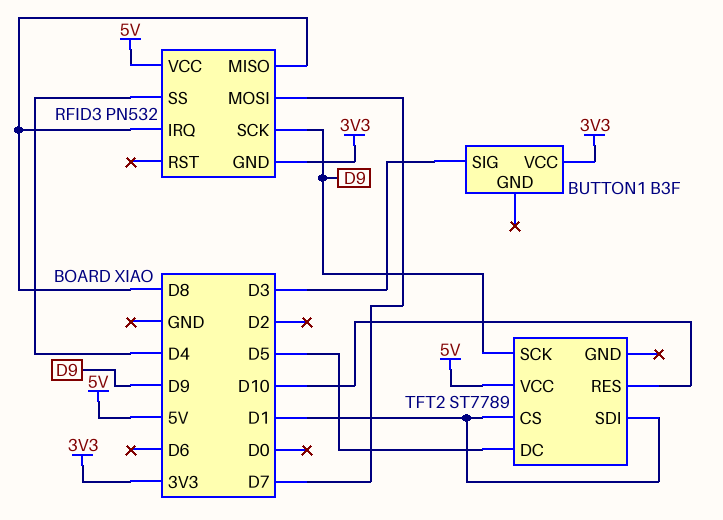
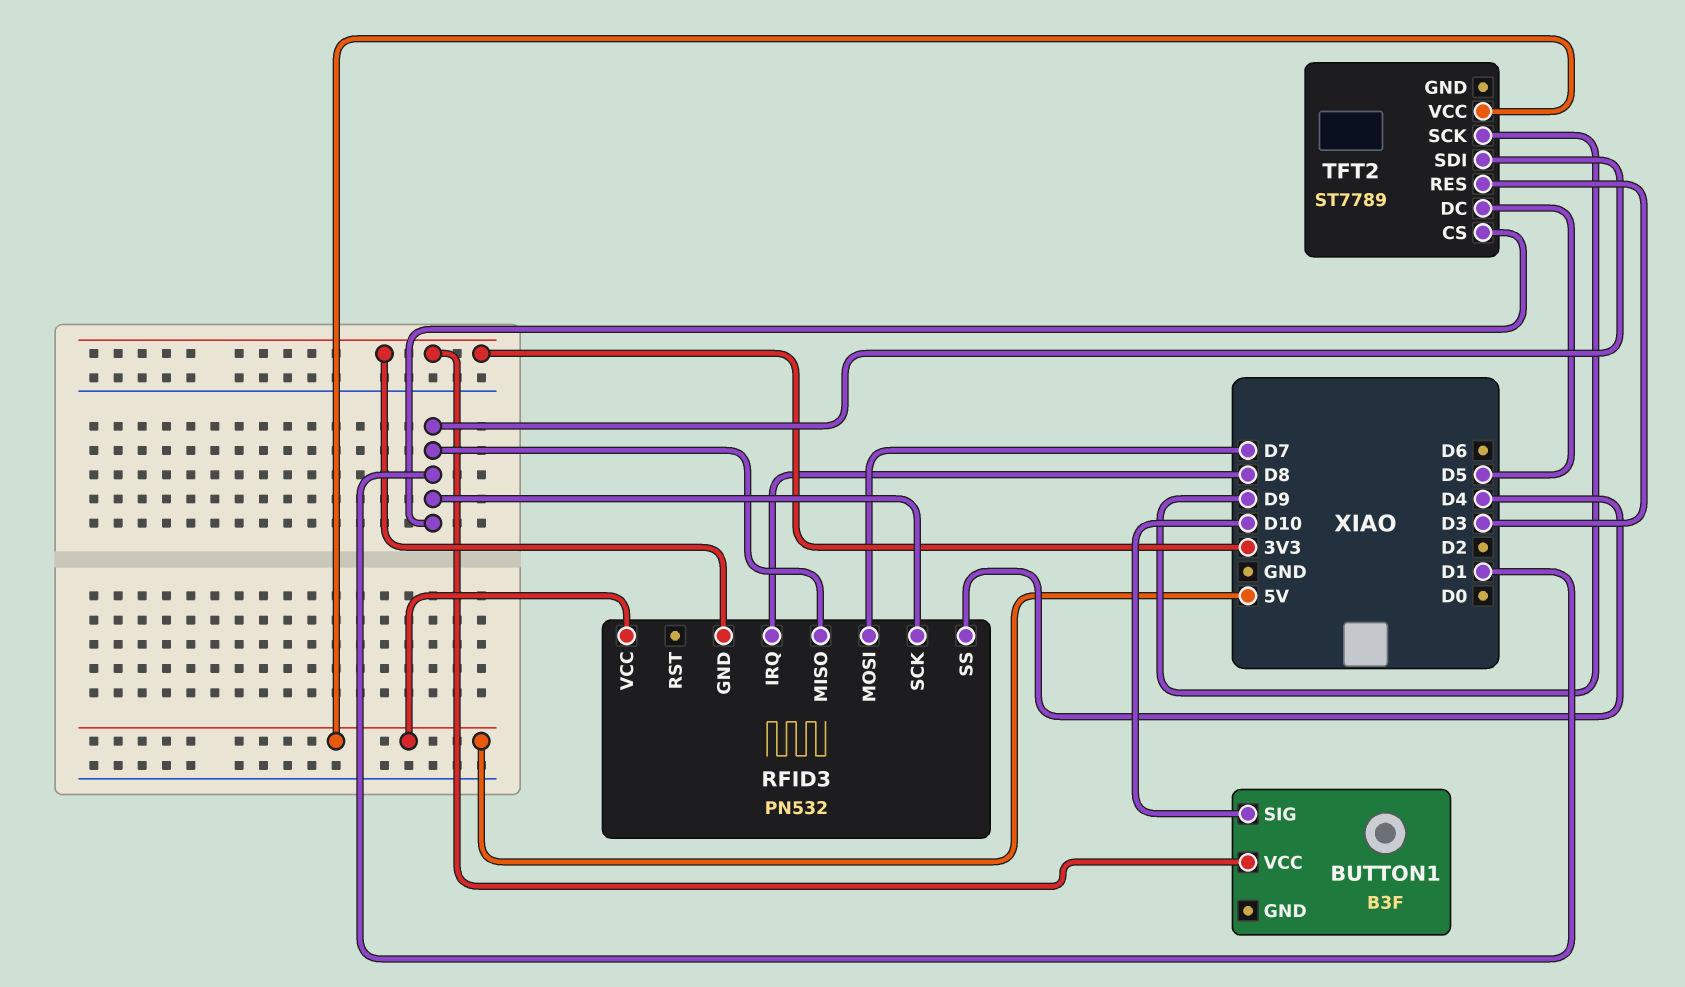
BUTTON1 pin SIG: D3 -> D10
RFID3 pin MISO: D8 -> D1
RFID3 pin SCK: D9 -> D1
TFT2 pin RES: D10 -> D3

